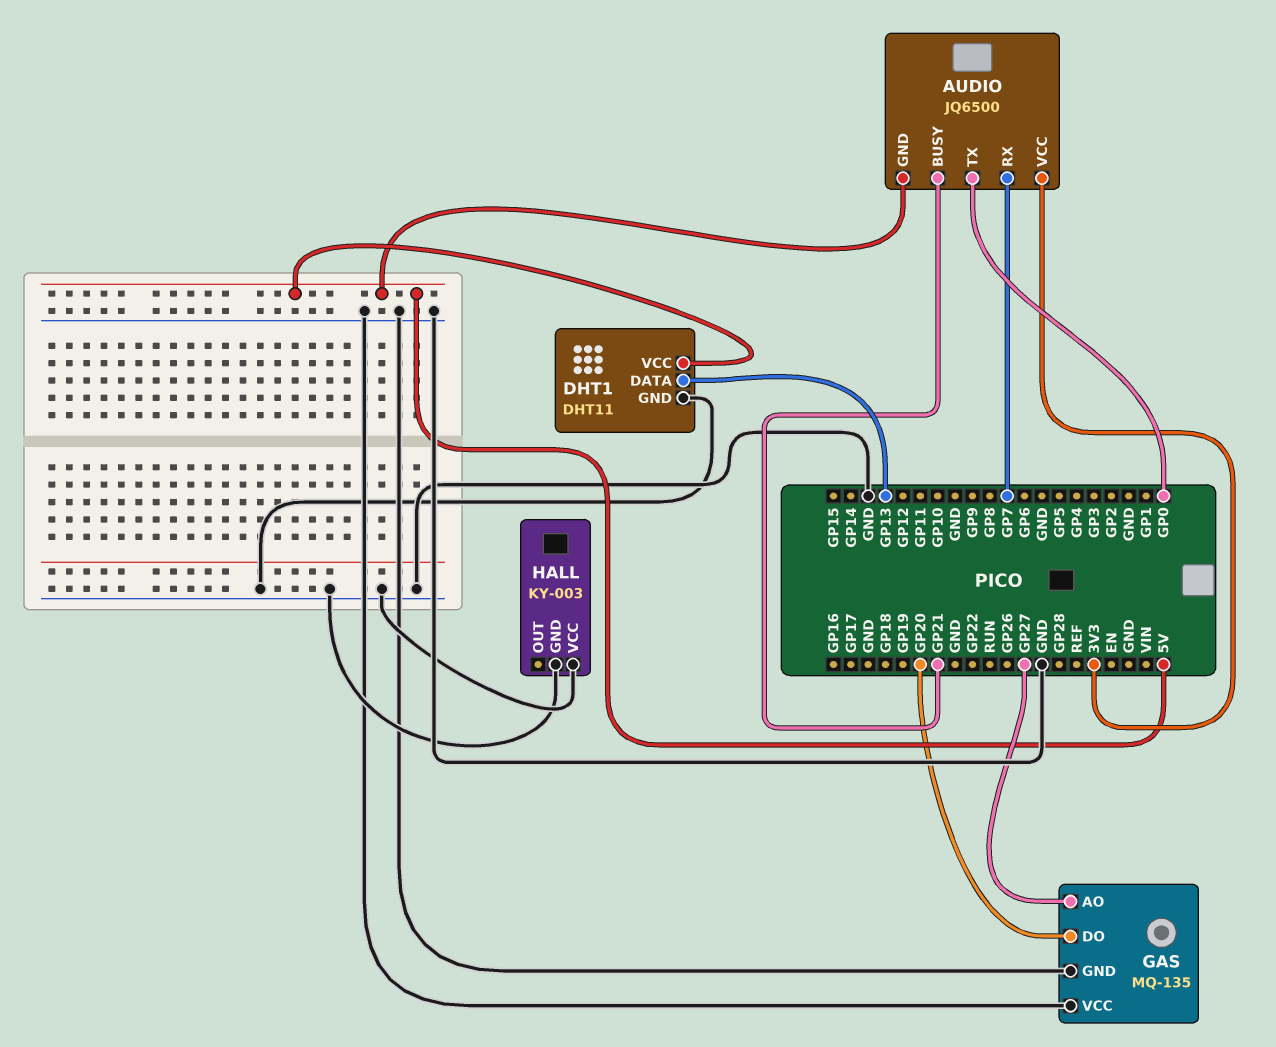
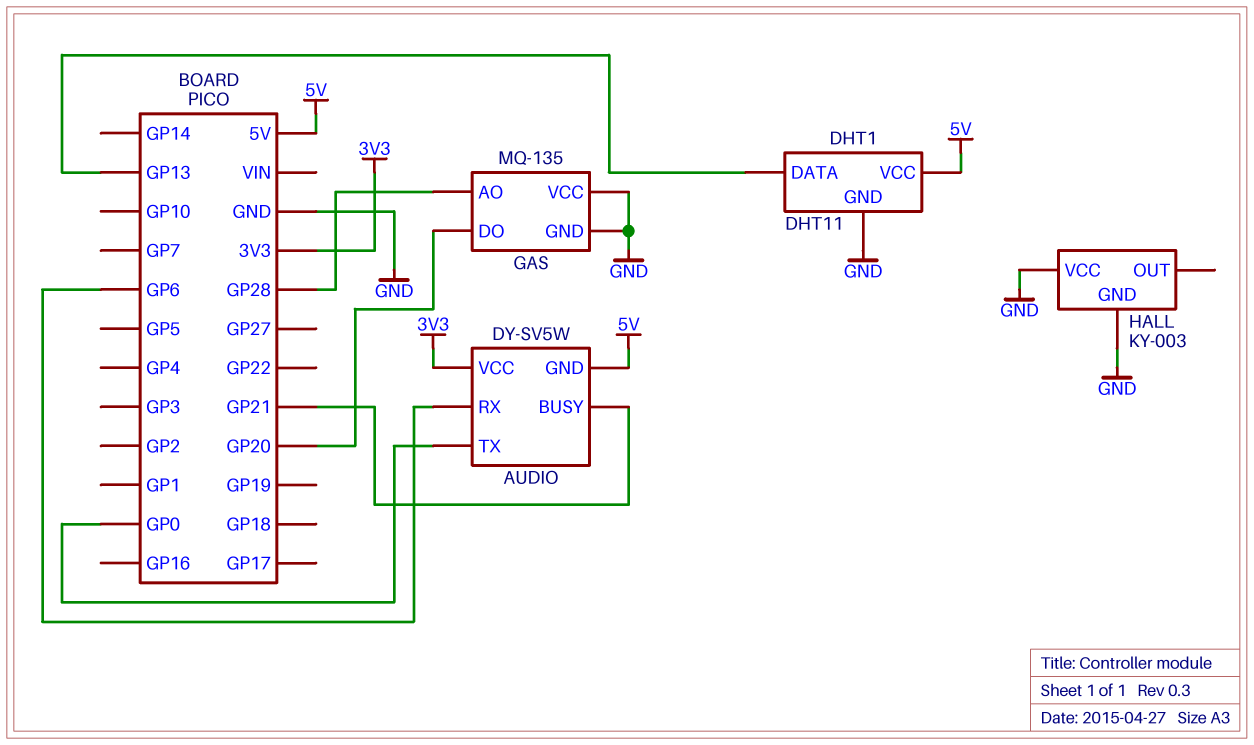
AUDIO: JQ6500 -> DY-SV5W
AUDIO pin RX: GP7 -> GP6
GAS pin AO: GP27 -> GP28

